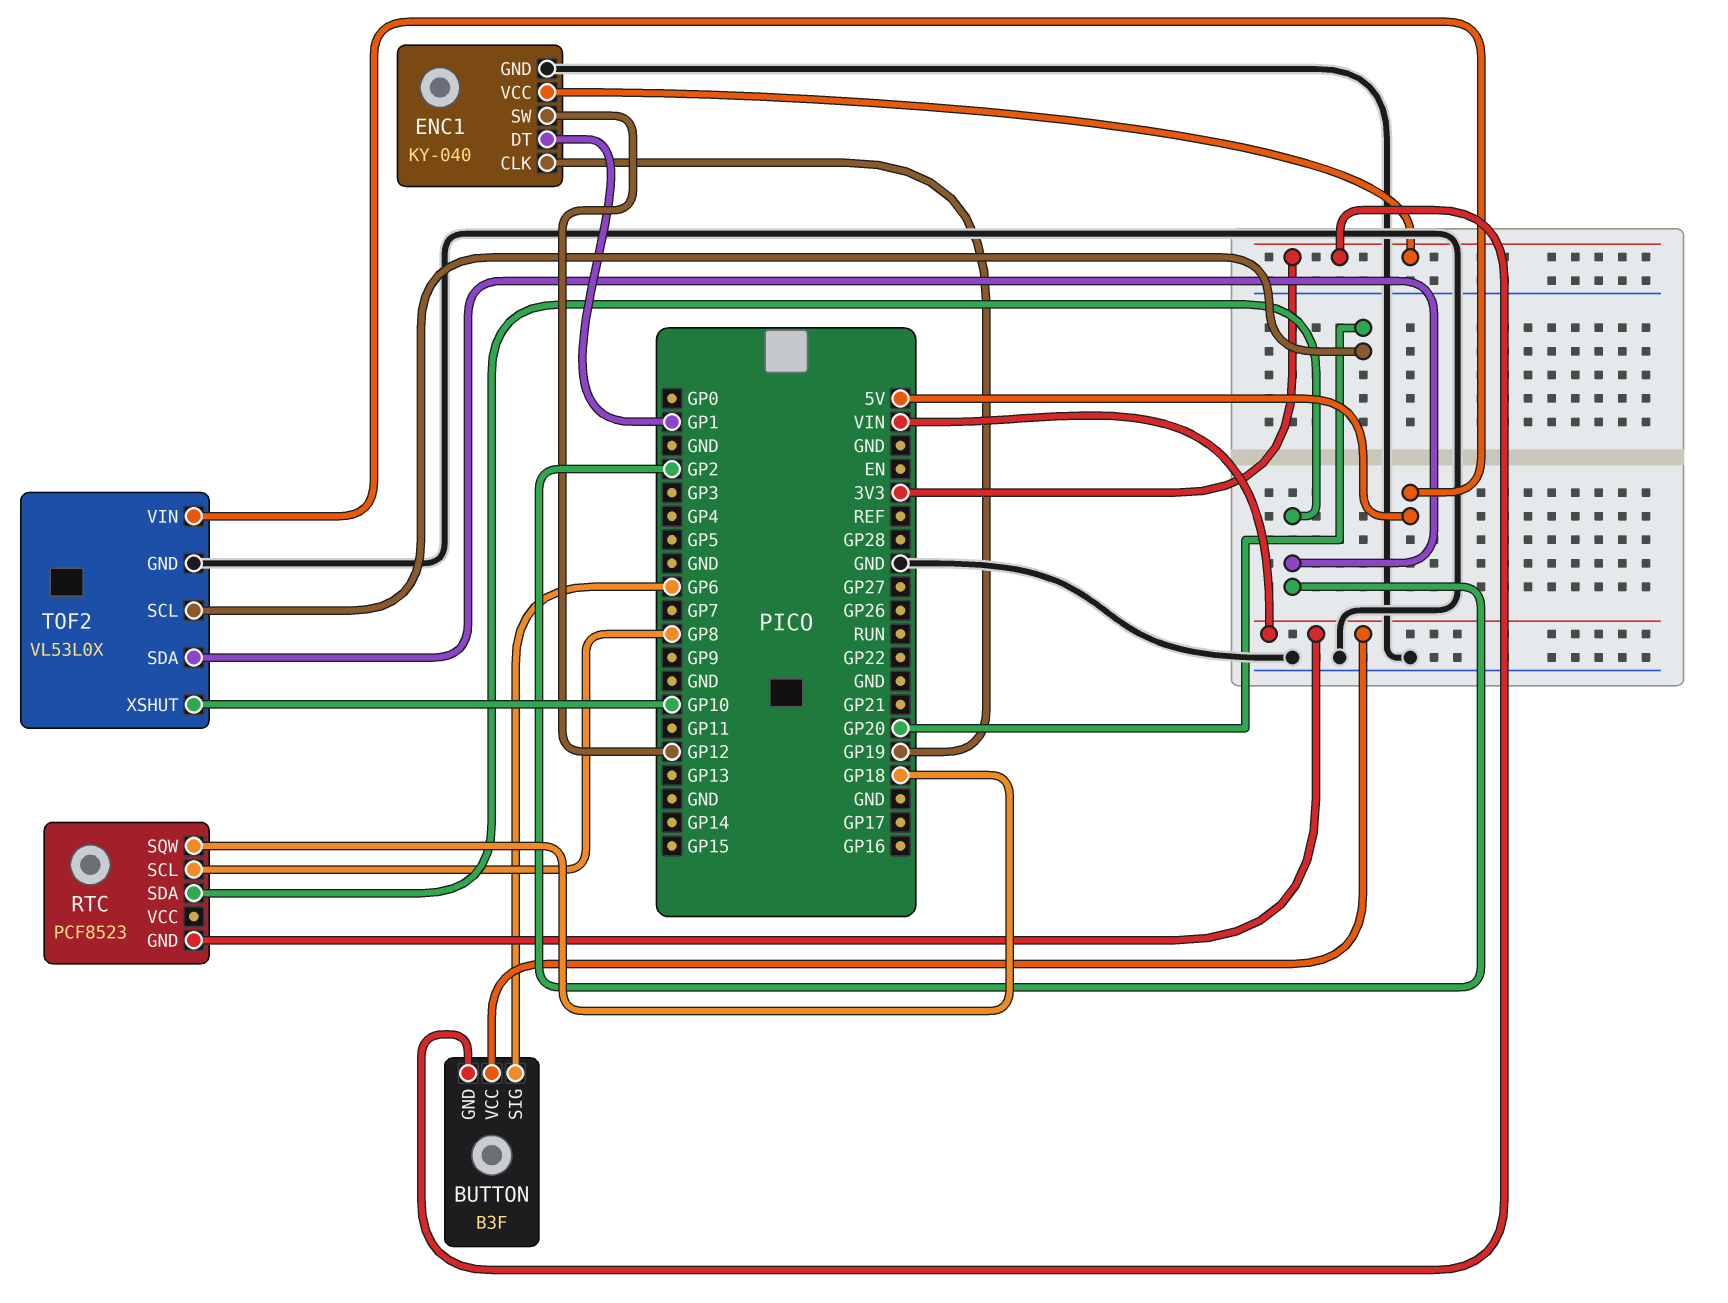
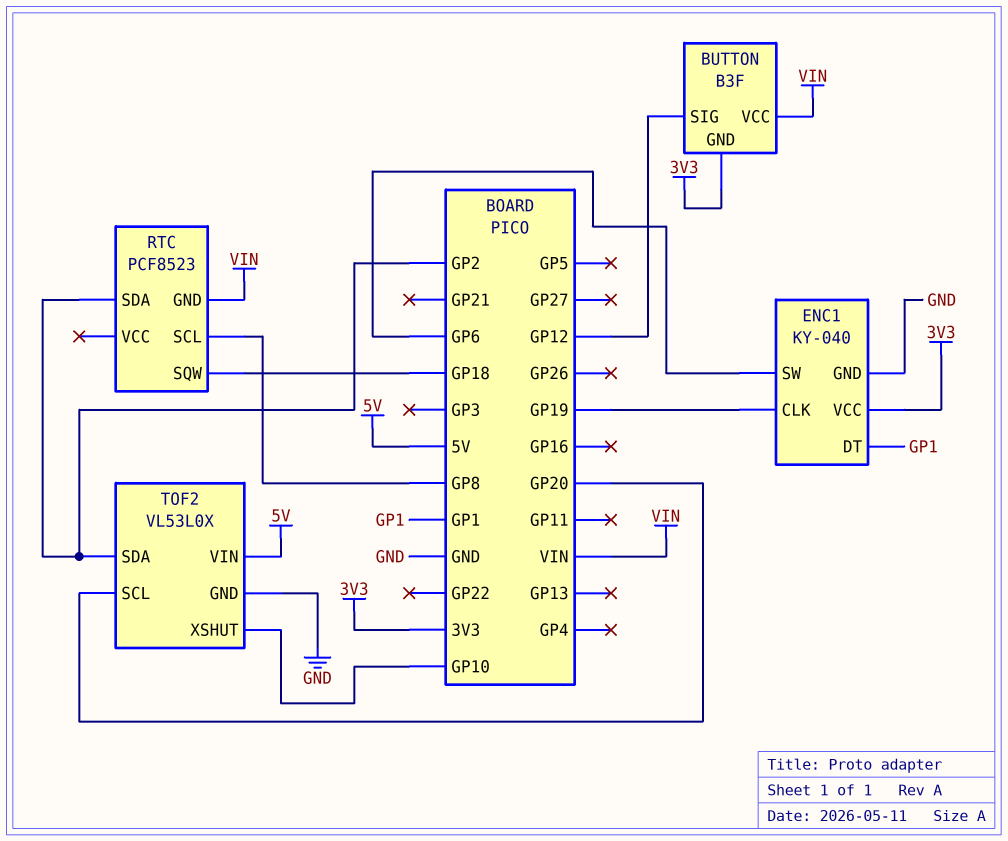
BUTTON pin SIG: GP6 -> GP12
ENC1 pin SW: GP12 -> GP6

